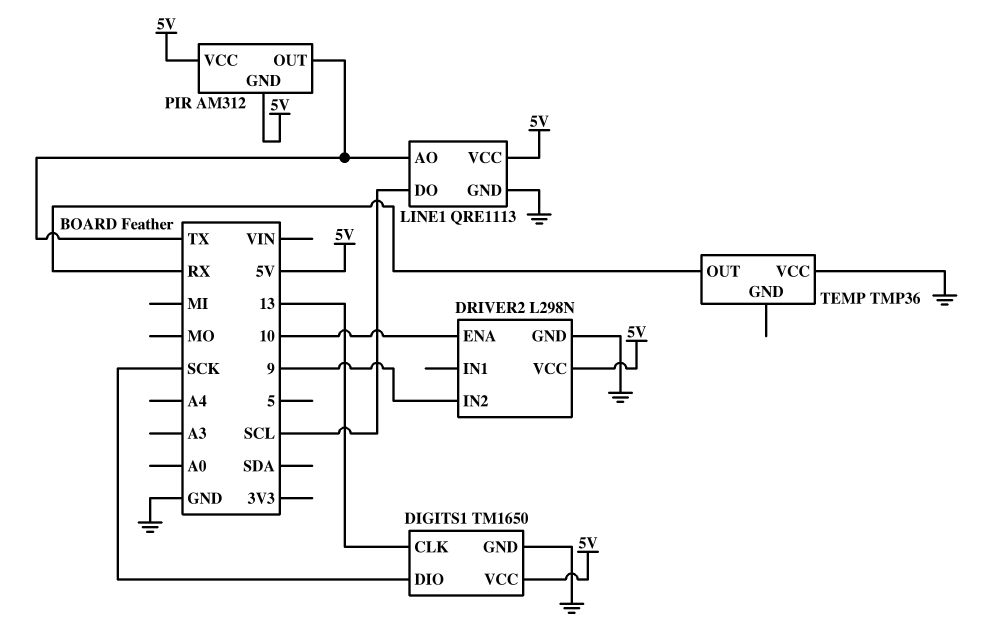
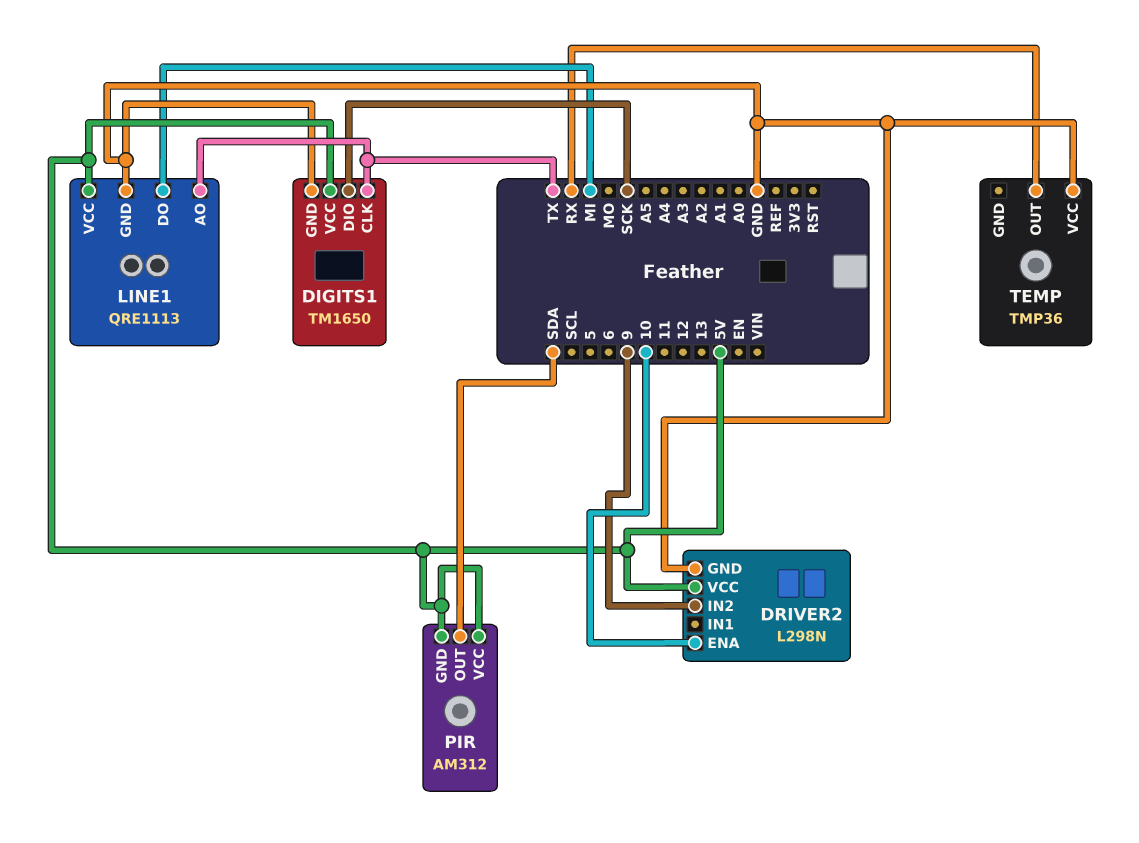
DIGITS1 pin CLK: 13 -> TX
LINE1 pin DO: SCL -> MI
PIR pin OUT: TX -> SDA

